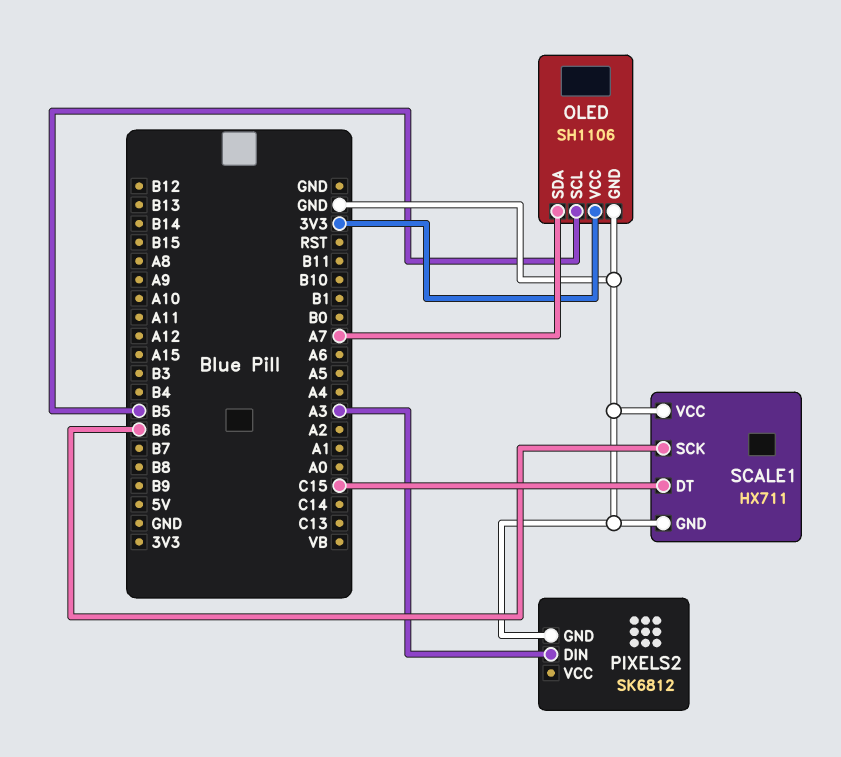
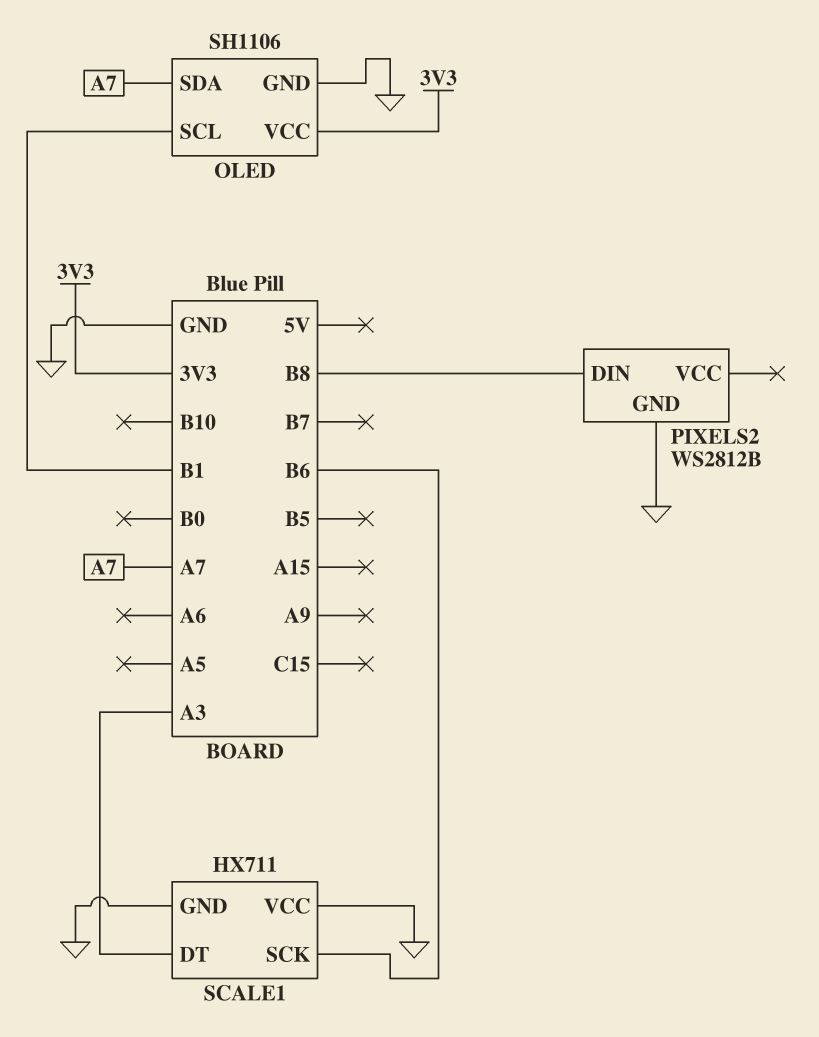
OLED pin SCL: B5 -> B1
PIXELS2: SK6812 -> WS2812B
PIXELS2 pin DIN: A3 -> B8
SCALE1 pin DT: C15 -> A3

